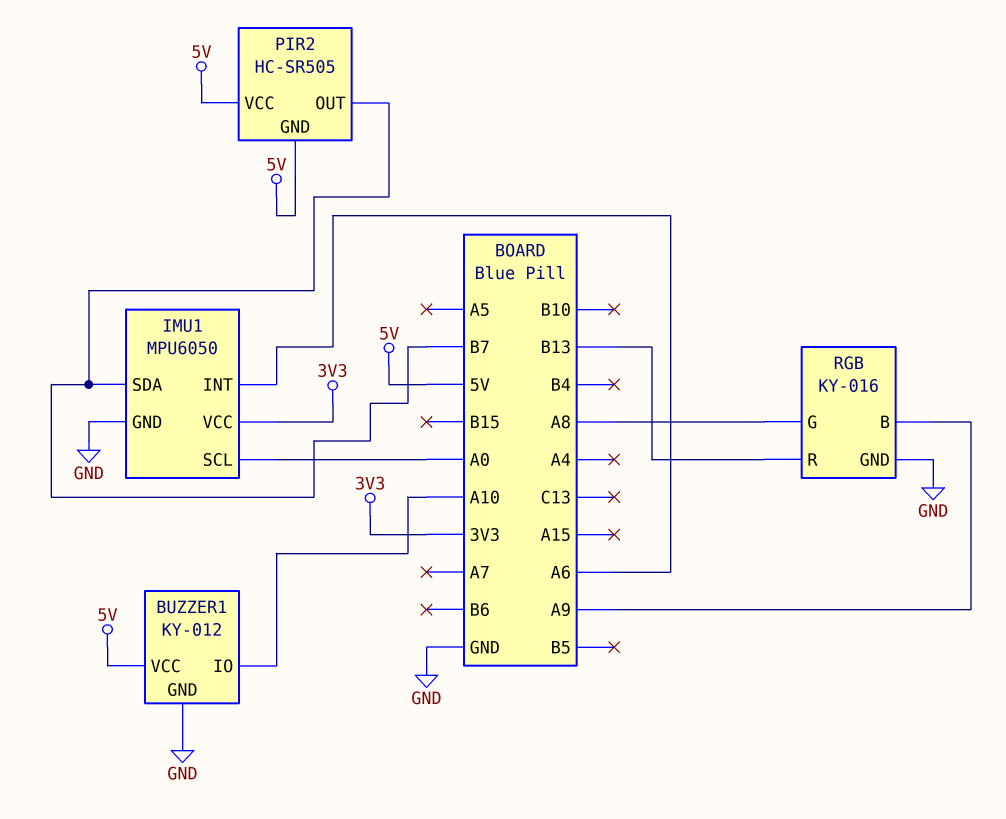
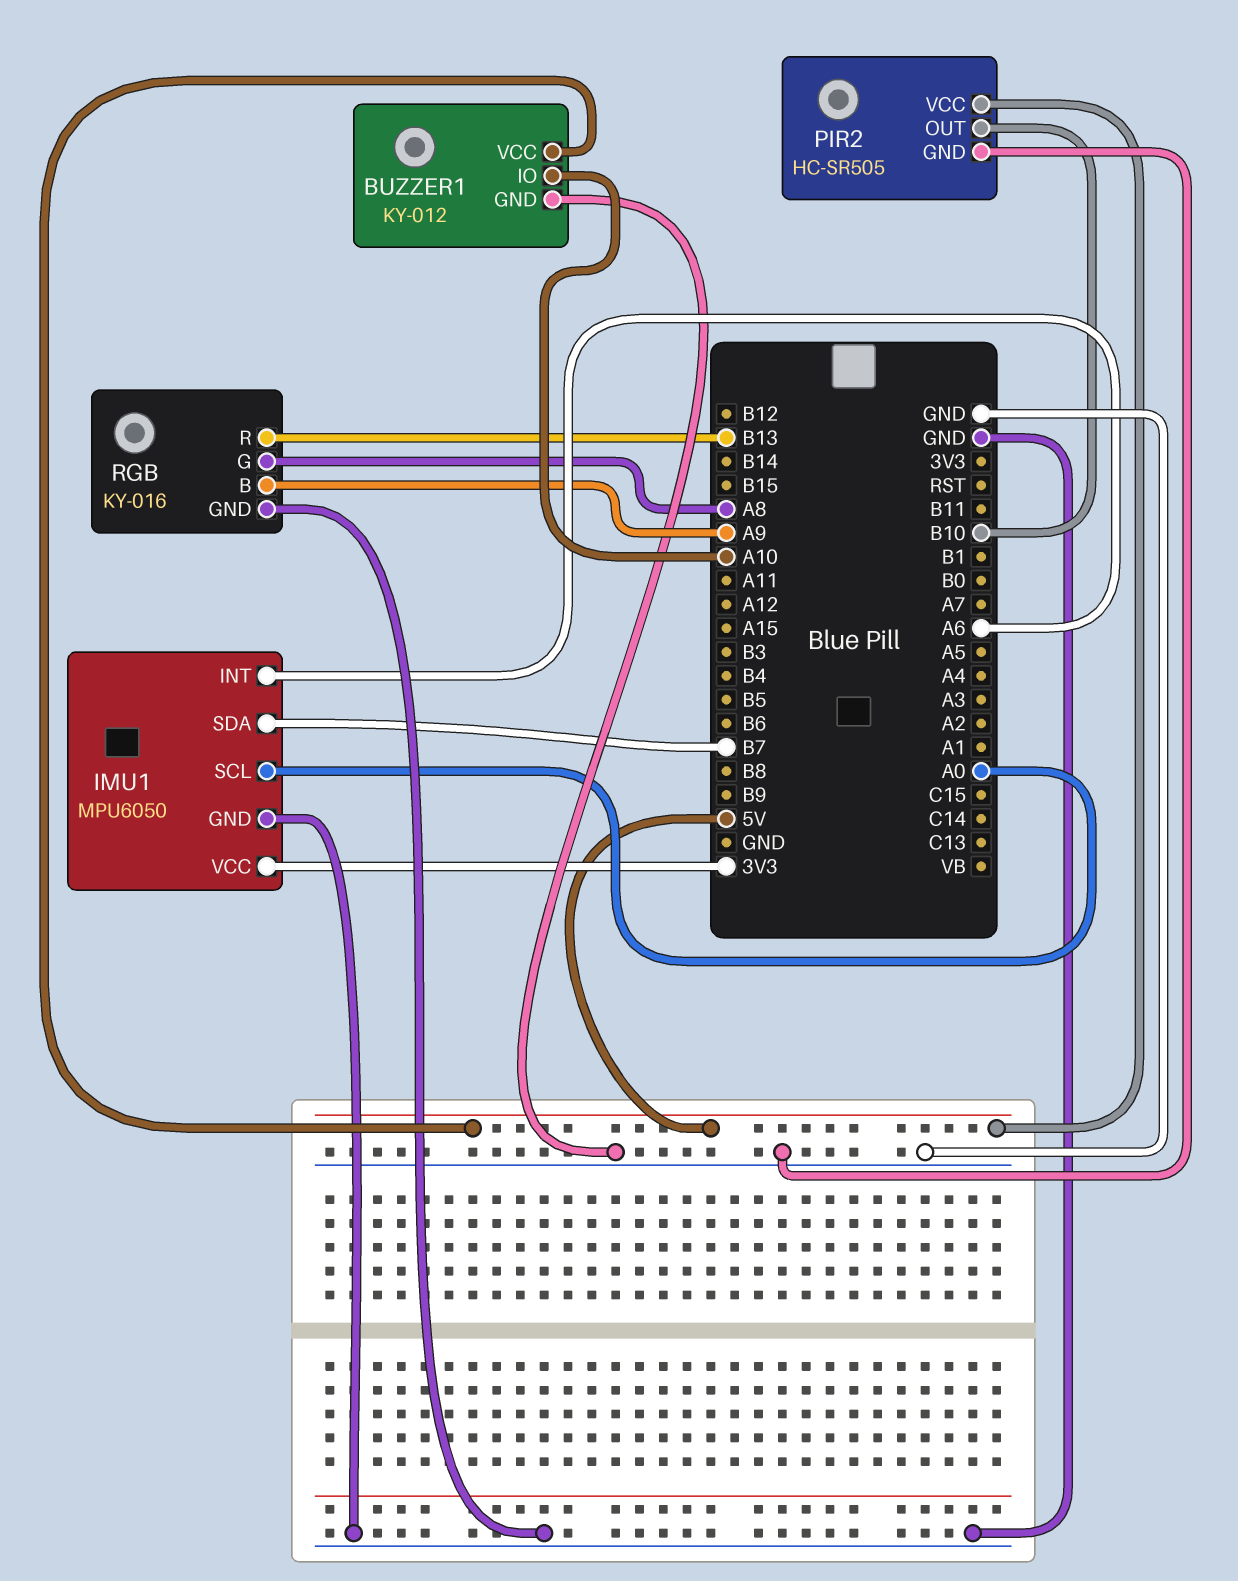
PIR2 pin GND: 5V -> GND
PIR2 pin OUT: B7 -> B10

